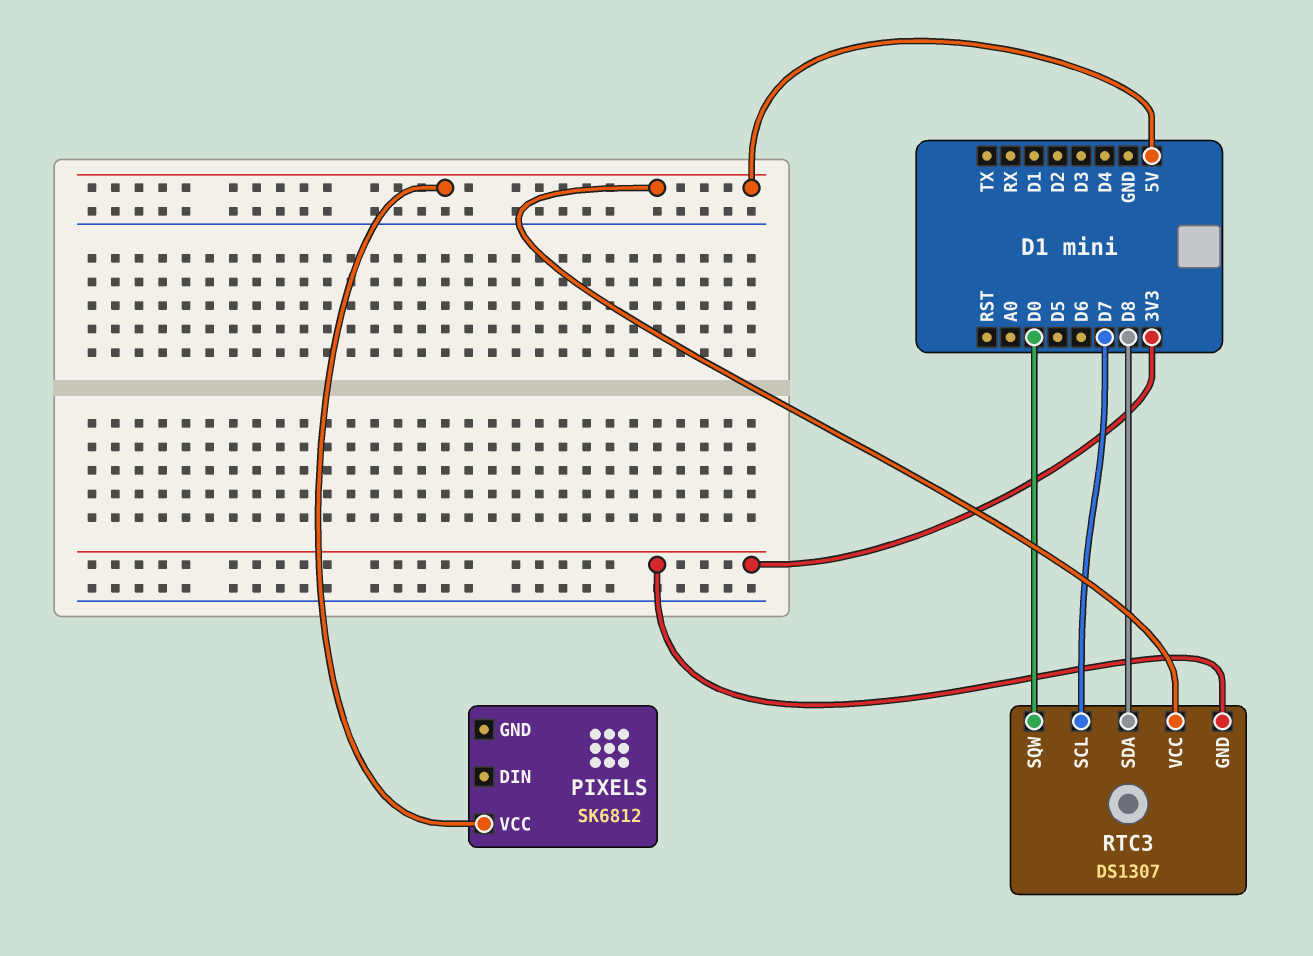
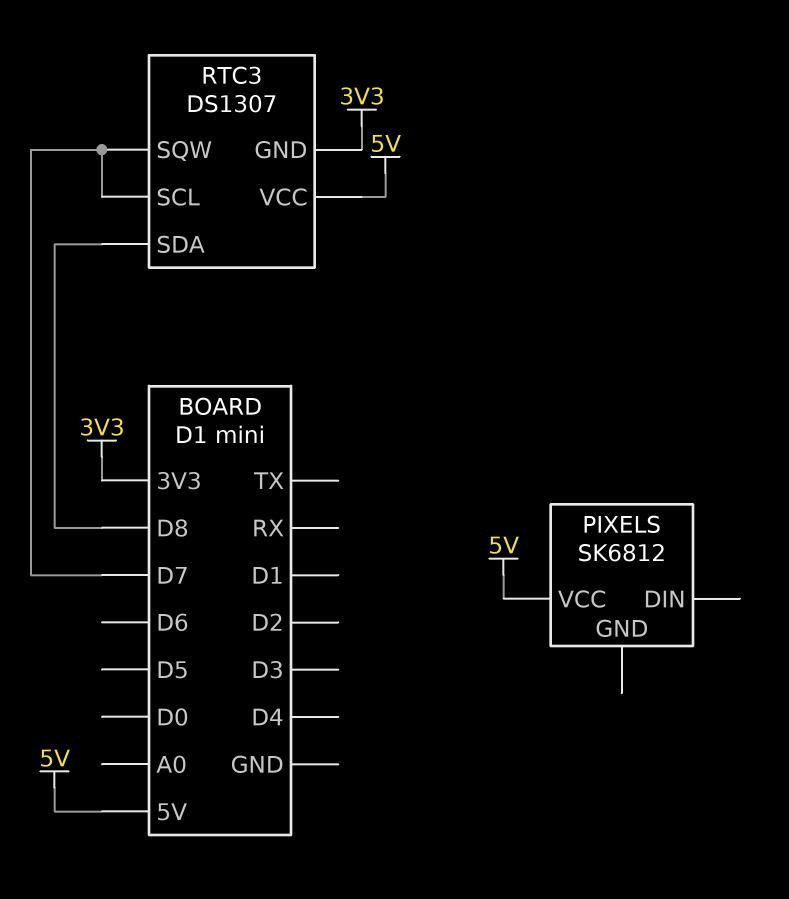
RTC3 pin SQW: D0 -> D7

